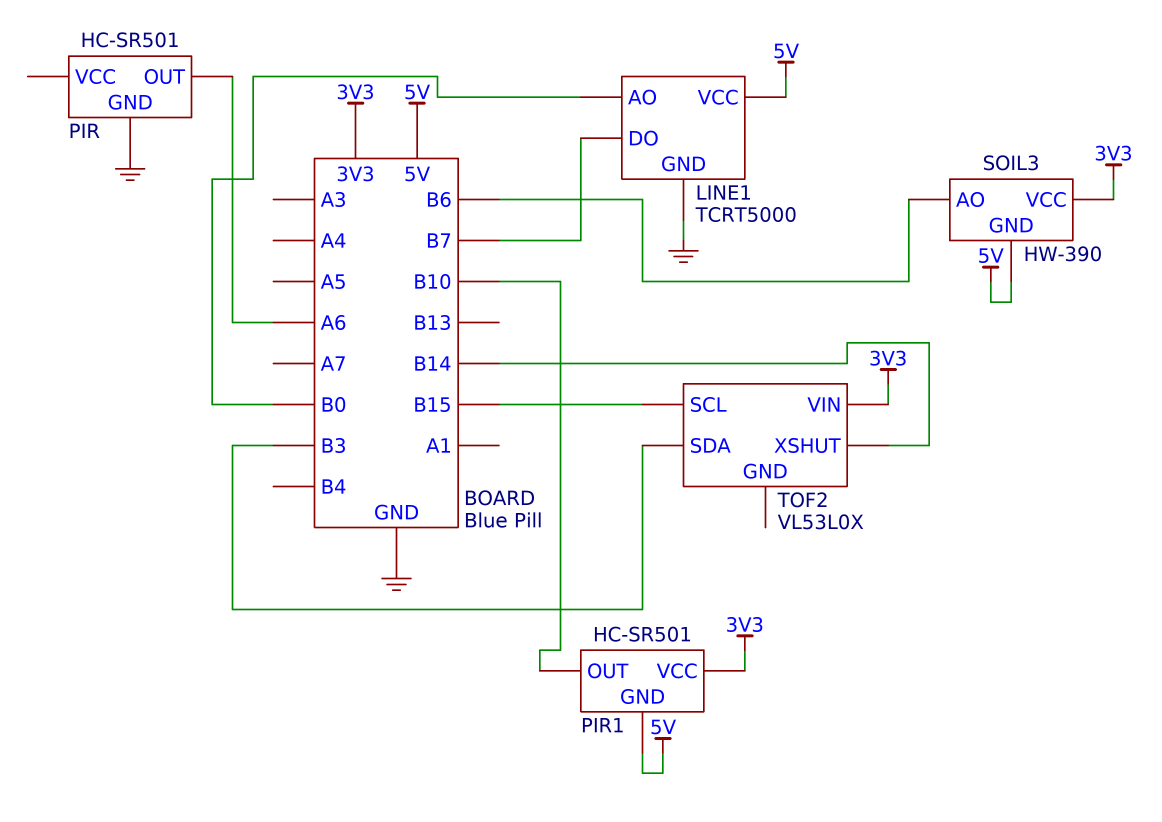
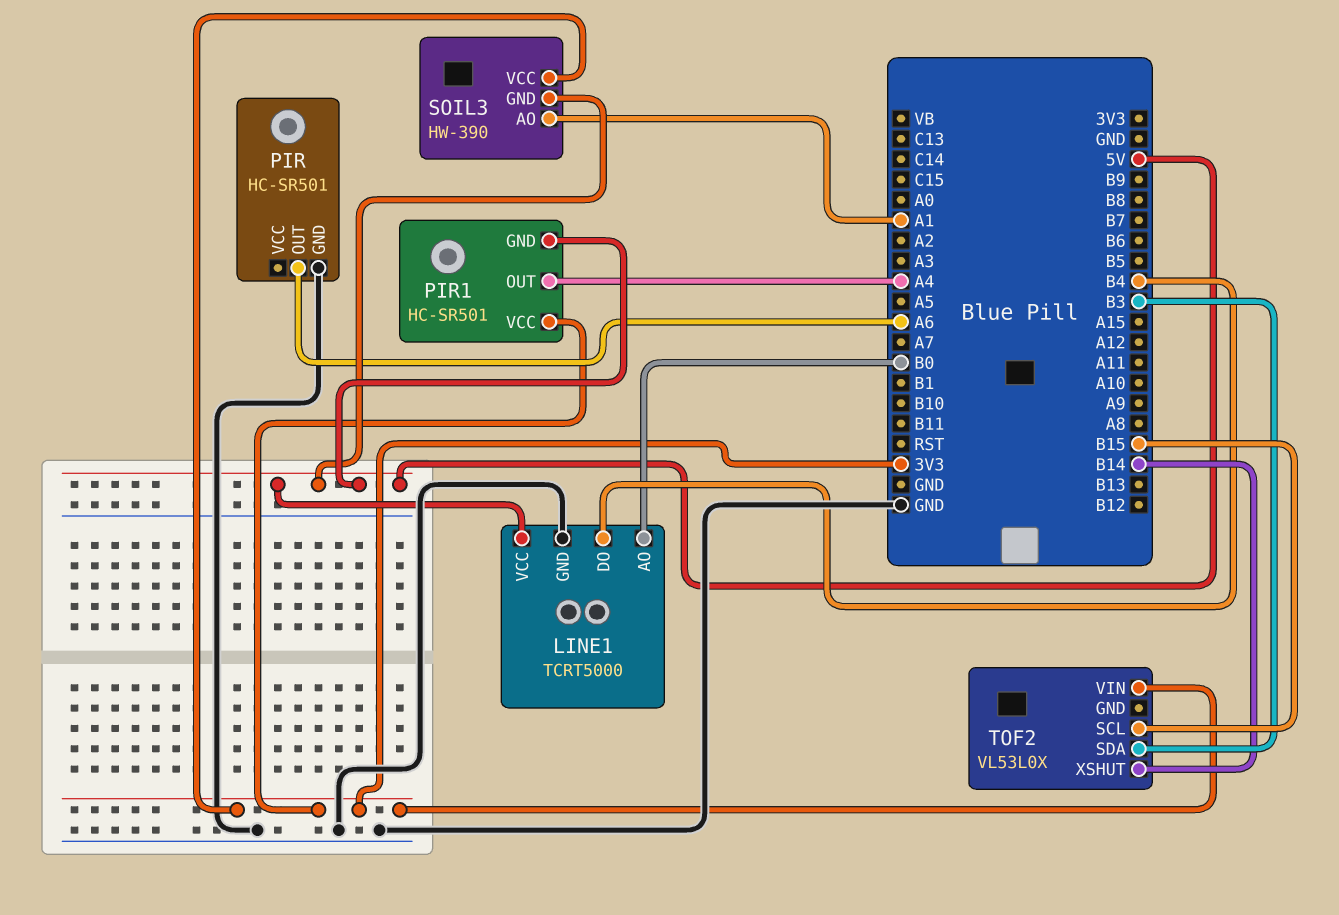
LINE1 pin DO: B7 -> B4
PIR1 pin OUT: B10 -> A4
SOIL3 pin AO: B6 -> A1

